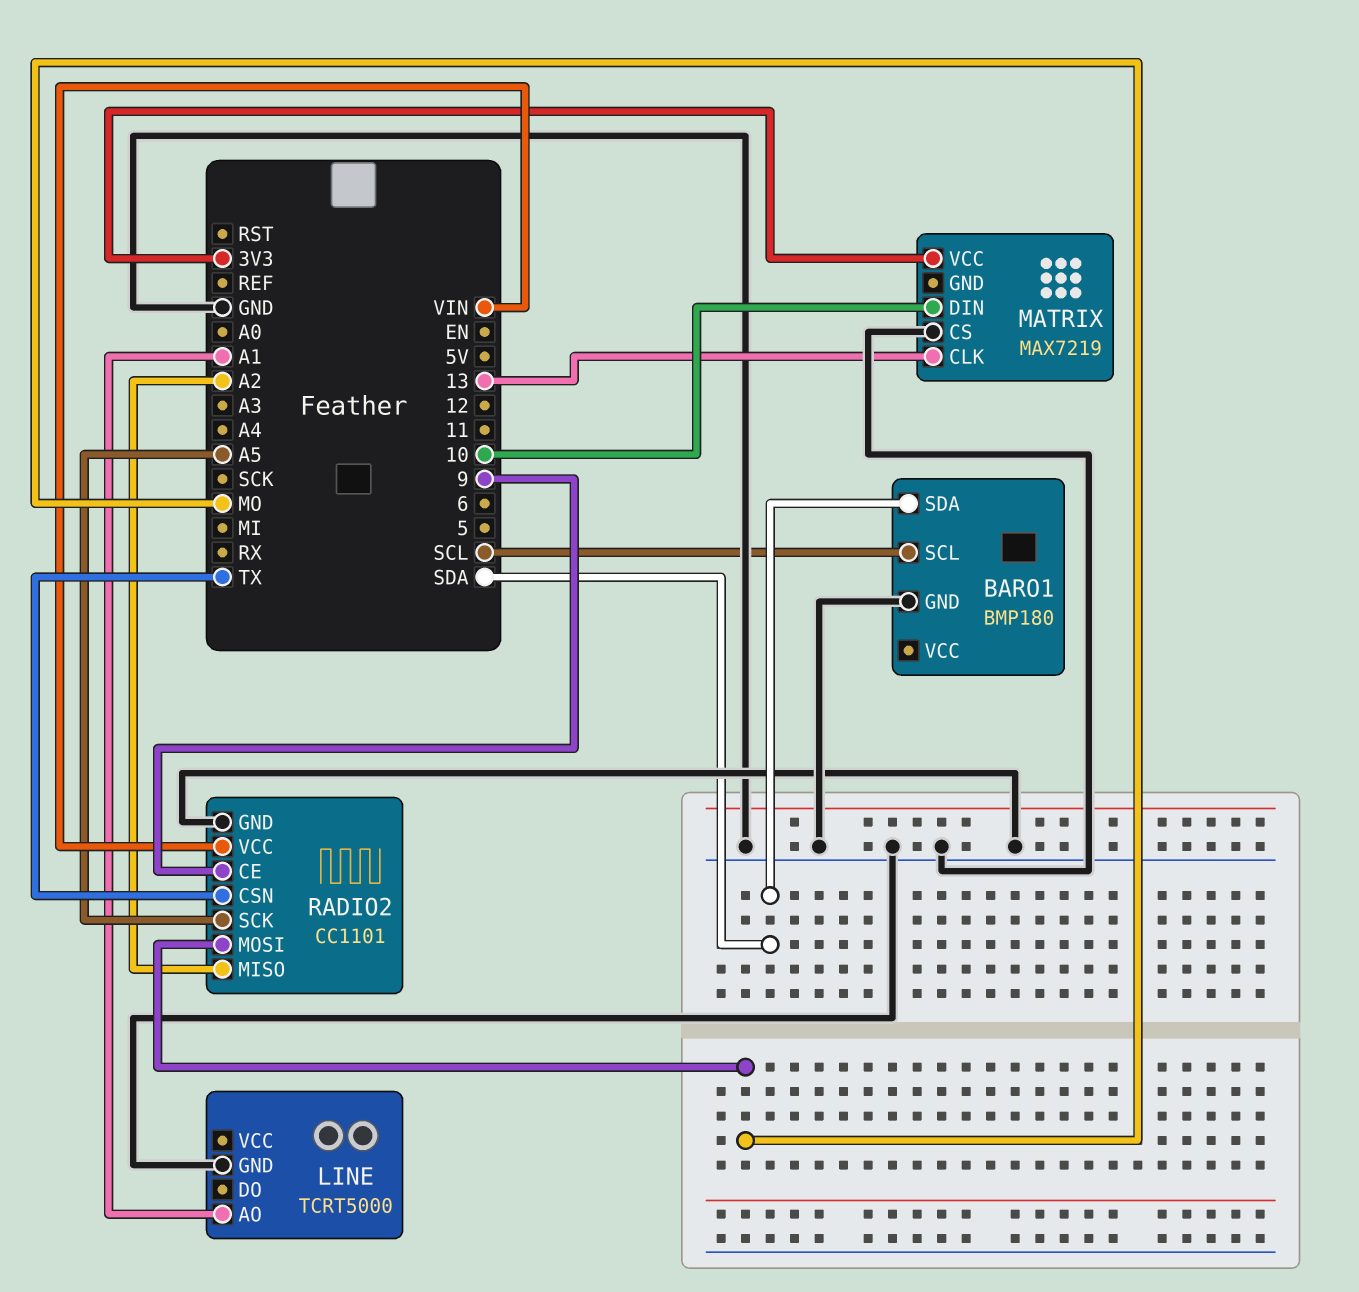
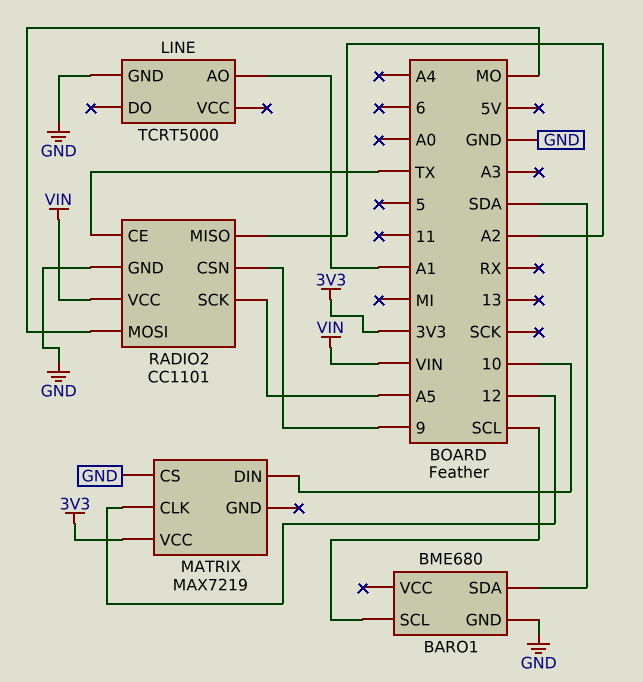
BARO1: BMP180 -> BME680
MATRIX pin CLK: 13 -> 12
RADIO2 pin CE: 9 -> TX
RADIO2 pin CSN: TX -> 9

